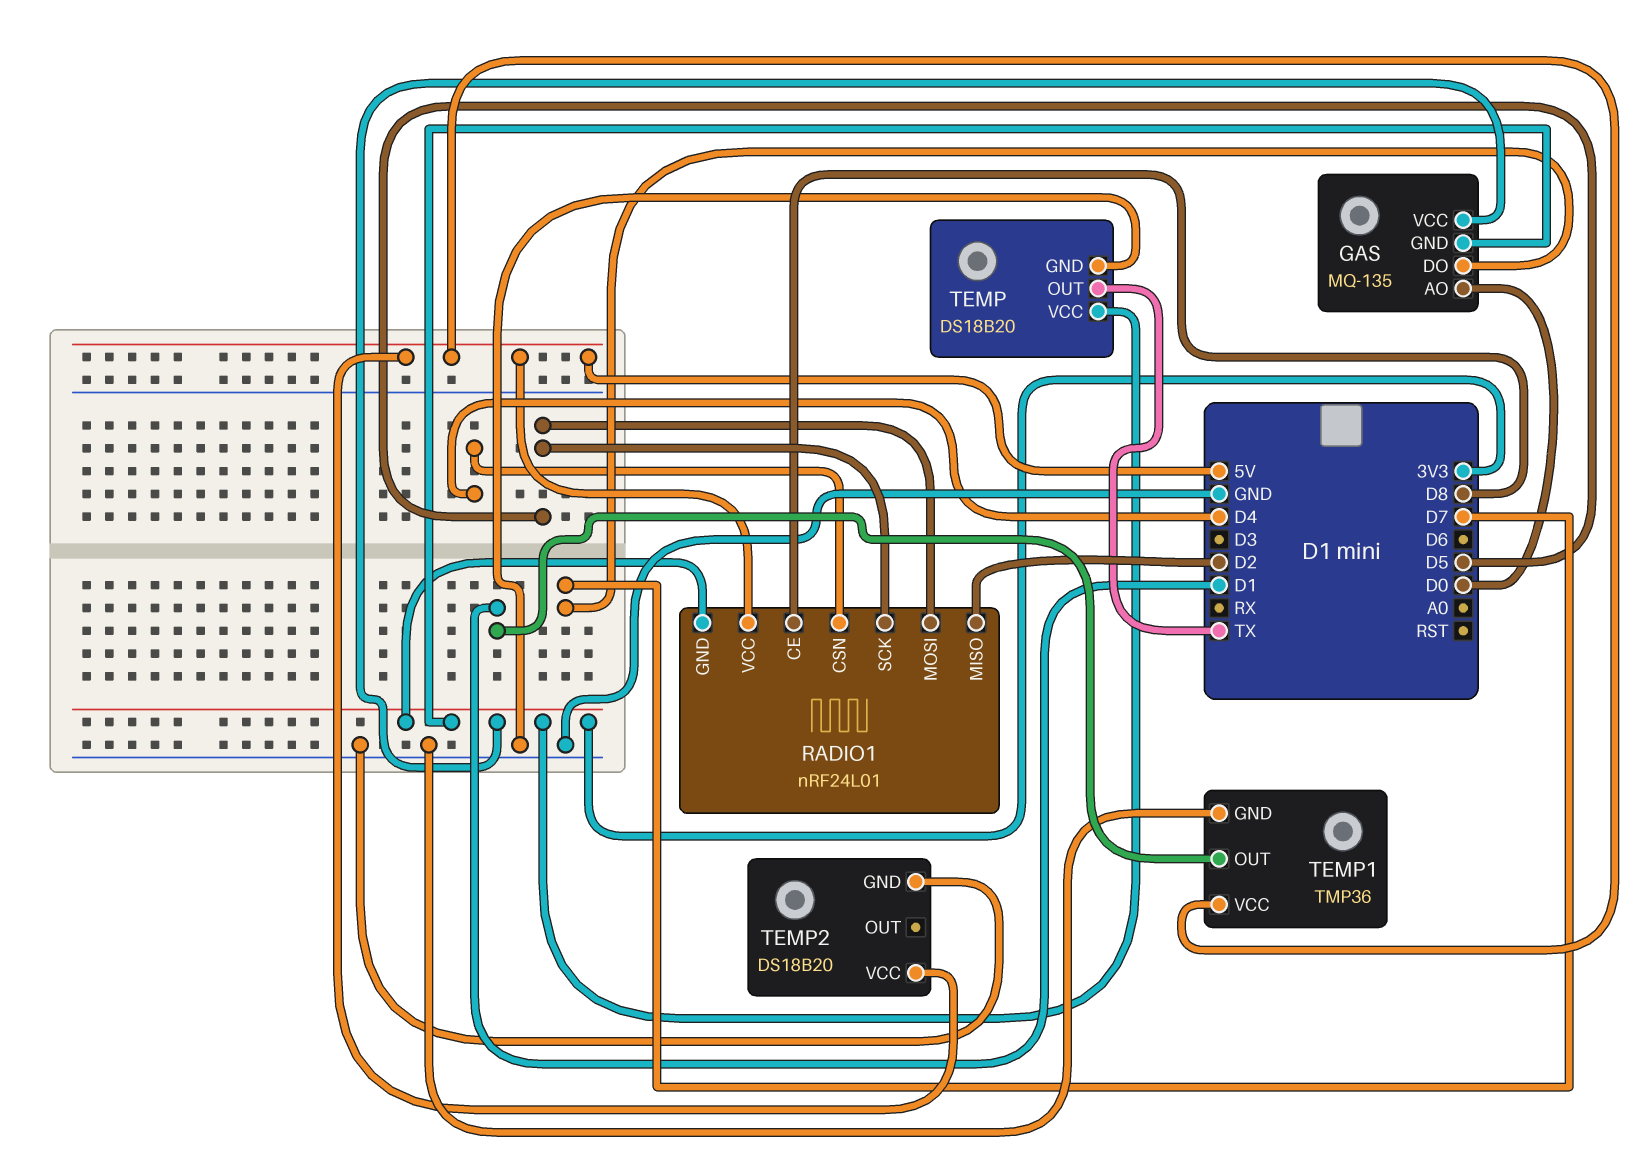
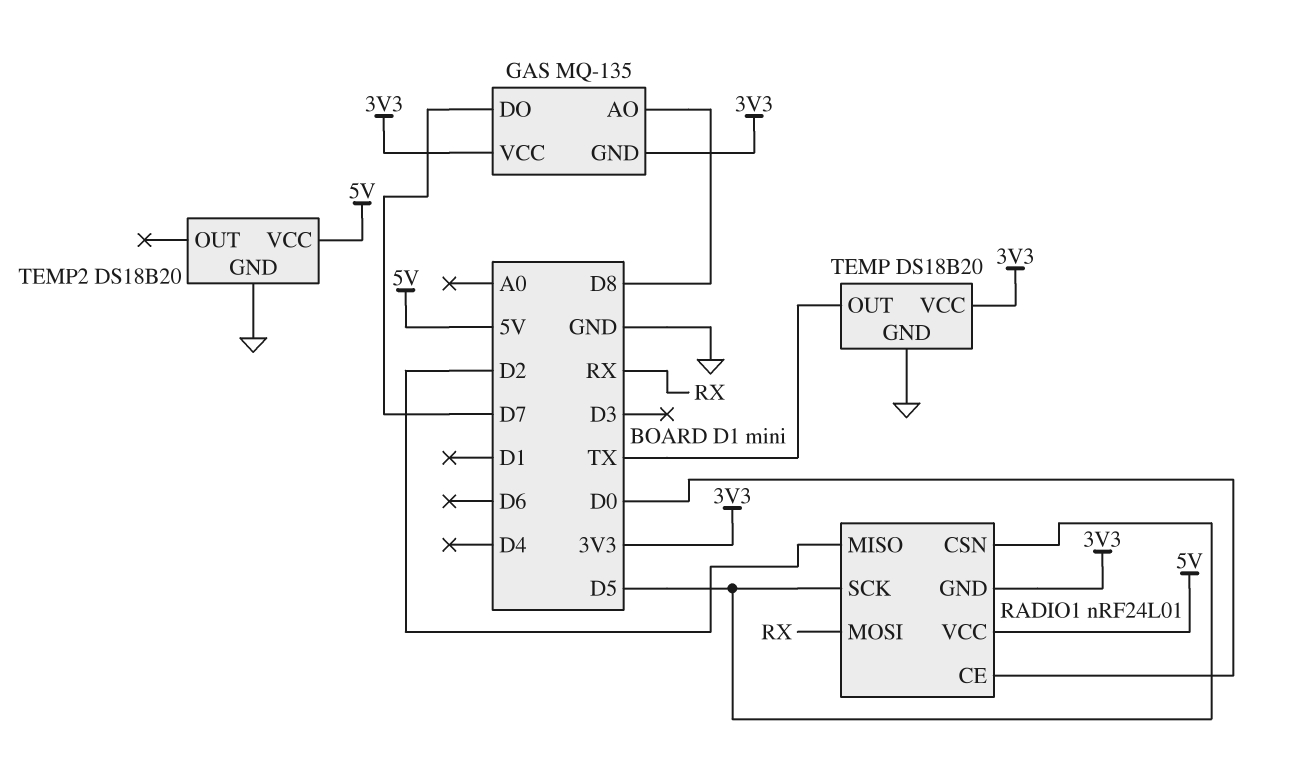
GAS pin AO: D0 -> D8
RADIO1 pin CE: D8 -> D0
RADIO1 pin CSN: D4 -> D5
RADIO1 pin MOSI: D5 -> RX
TEMP1: TMP36 -> none
TEMP1 pin GND: GND -> none
TEMP1 pin OUT: D1 -> none
TEMP1 pin VCC: 5V -> none

